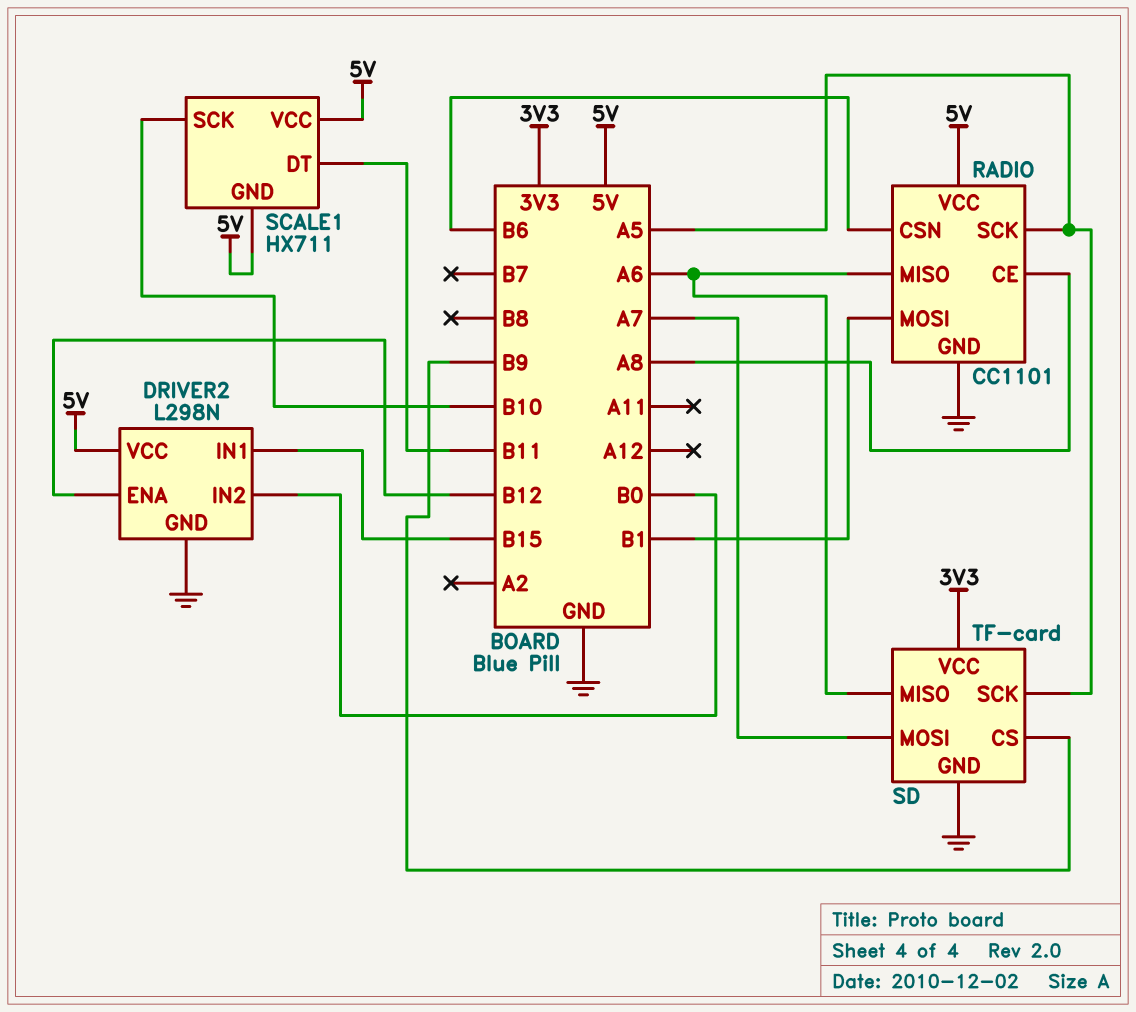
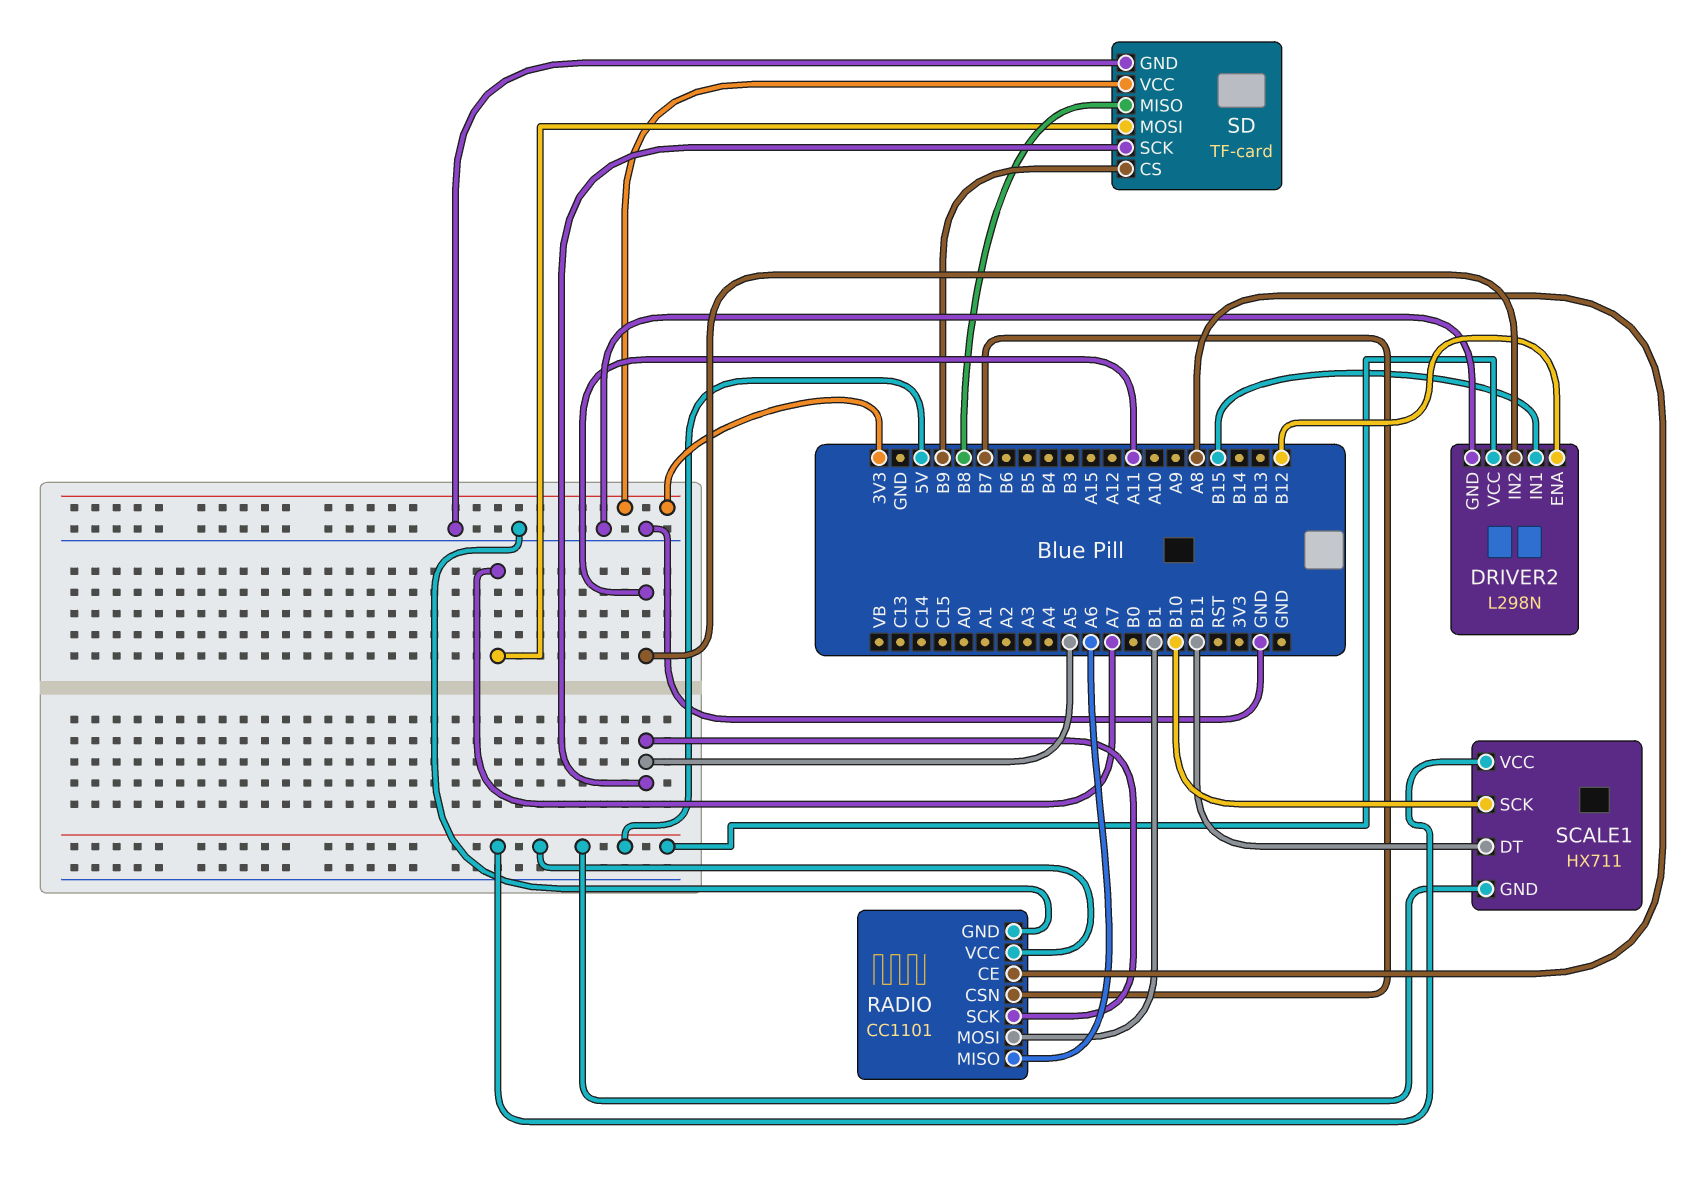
DRIVER2 pin IN2: B0 -> A11
RADIO pin CSN: B6 -> B7
SD pin MISO: A6 -> B8

